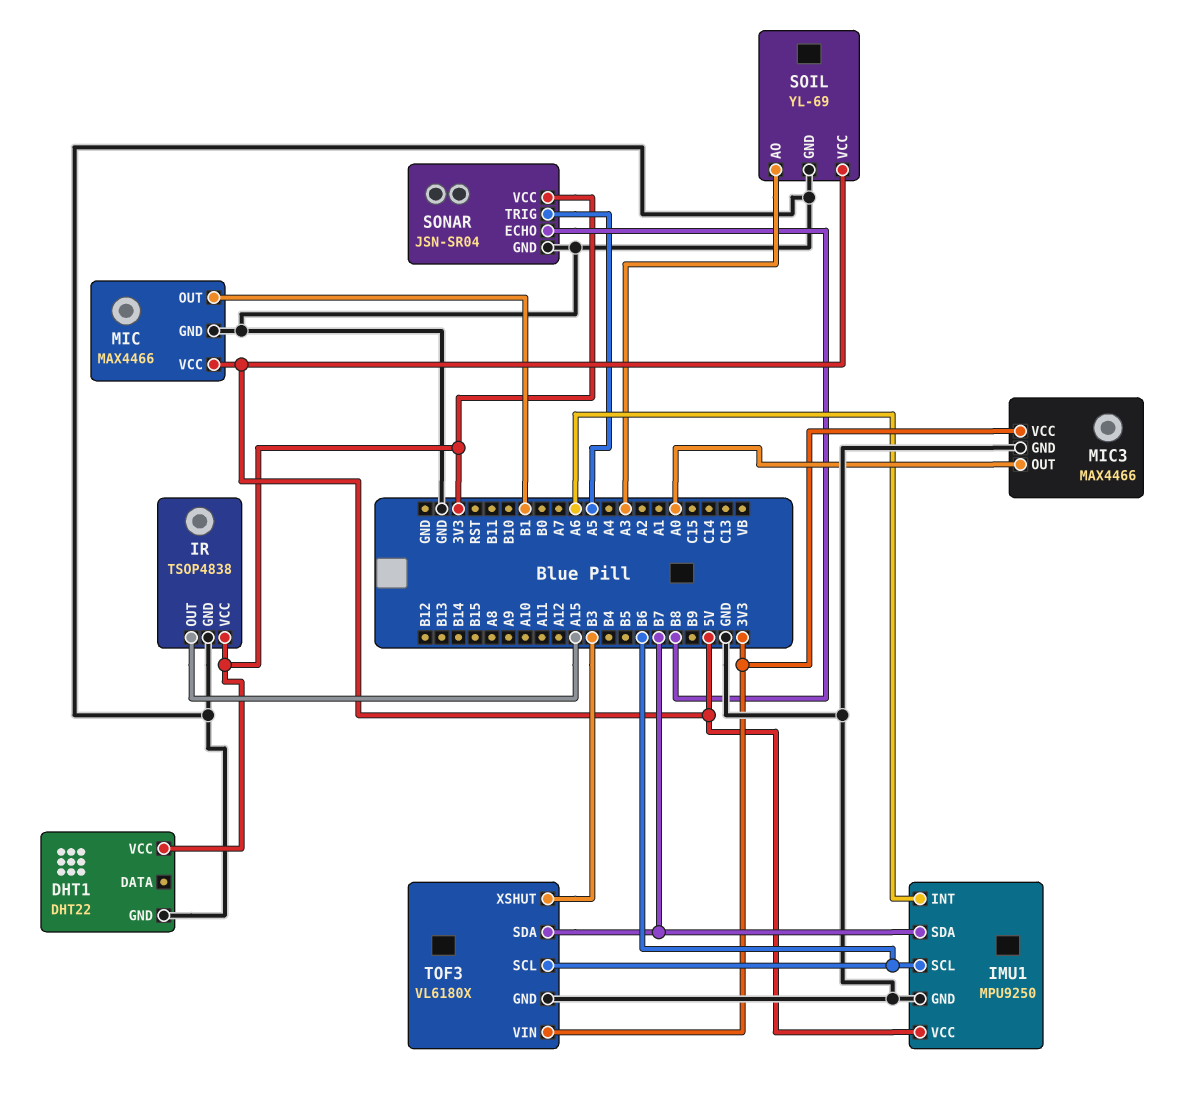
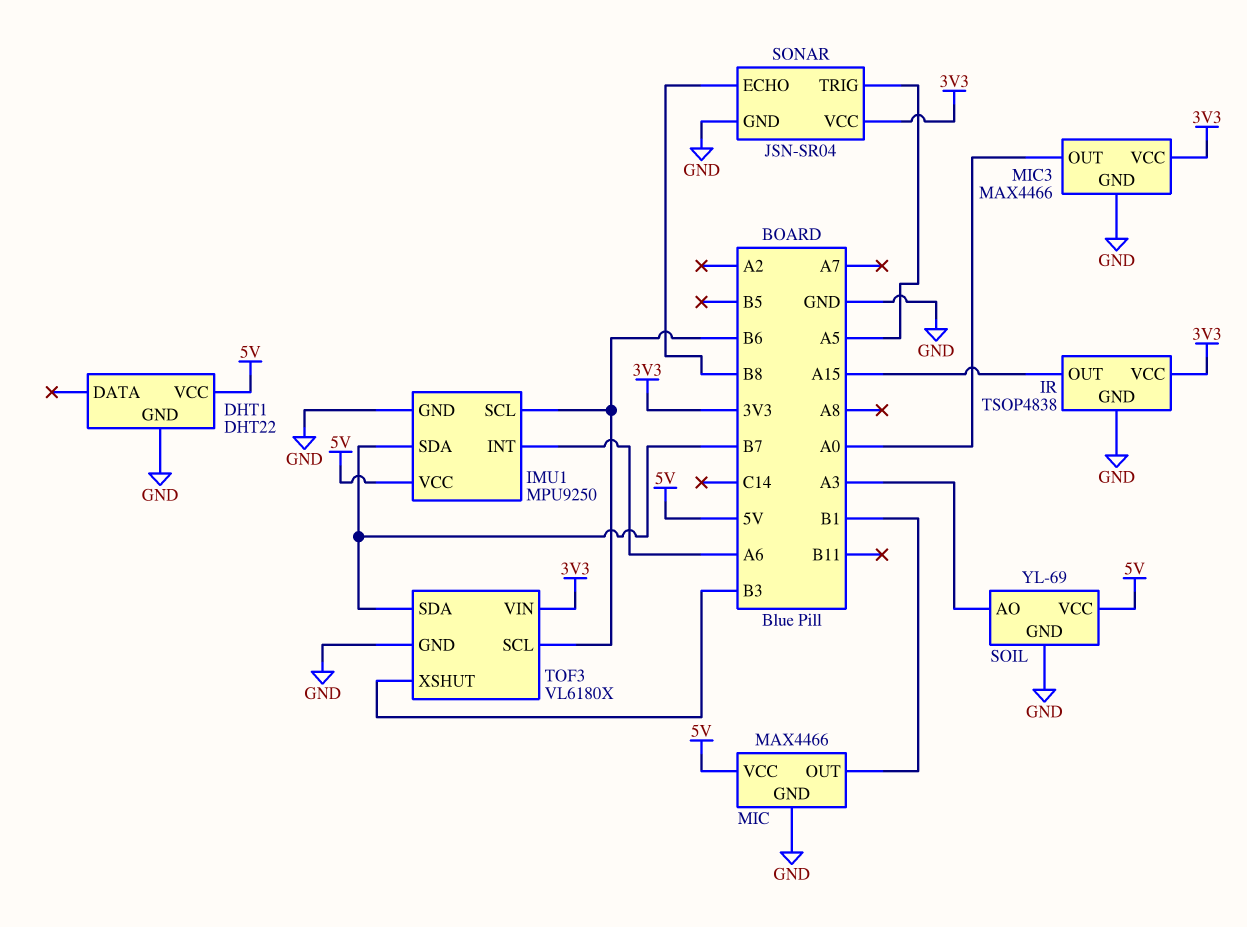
DHT1 pin VCC: 3V3 -> 5V

